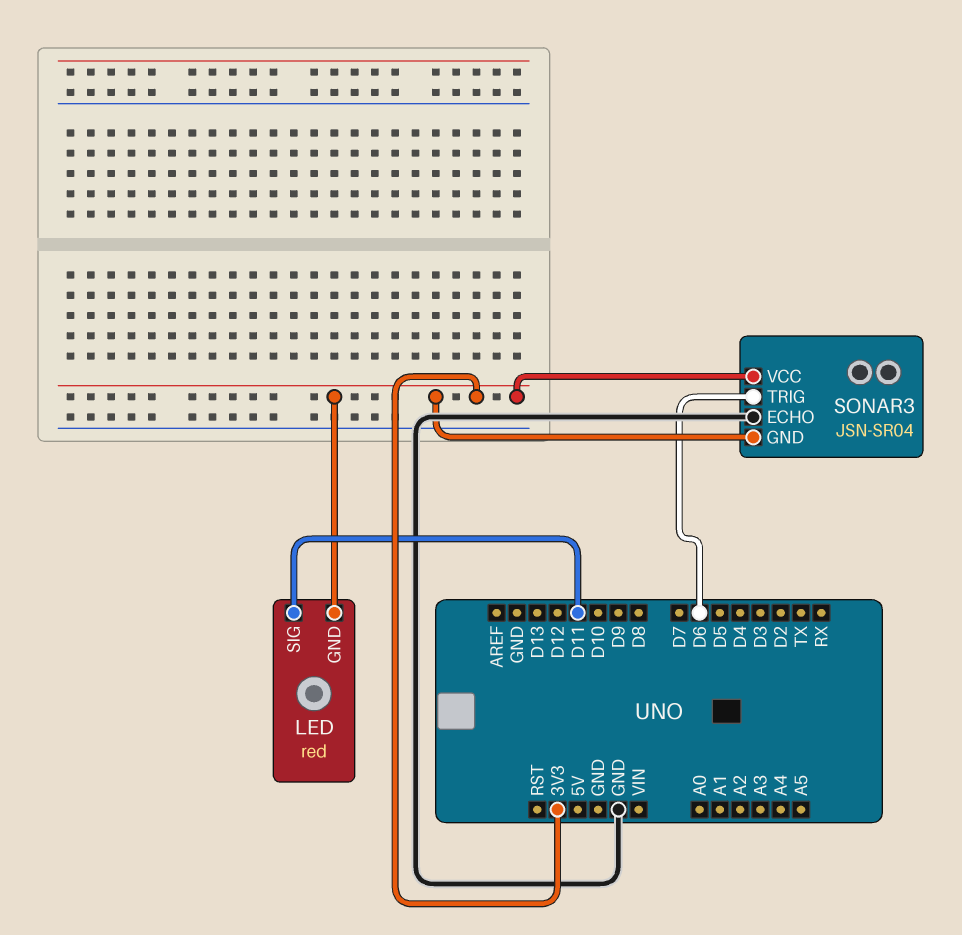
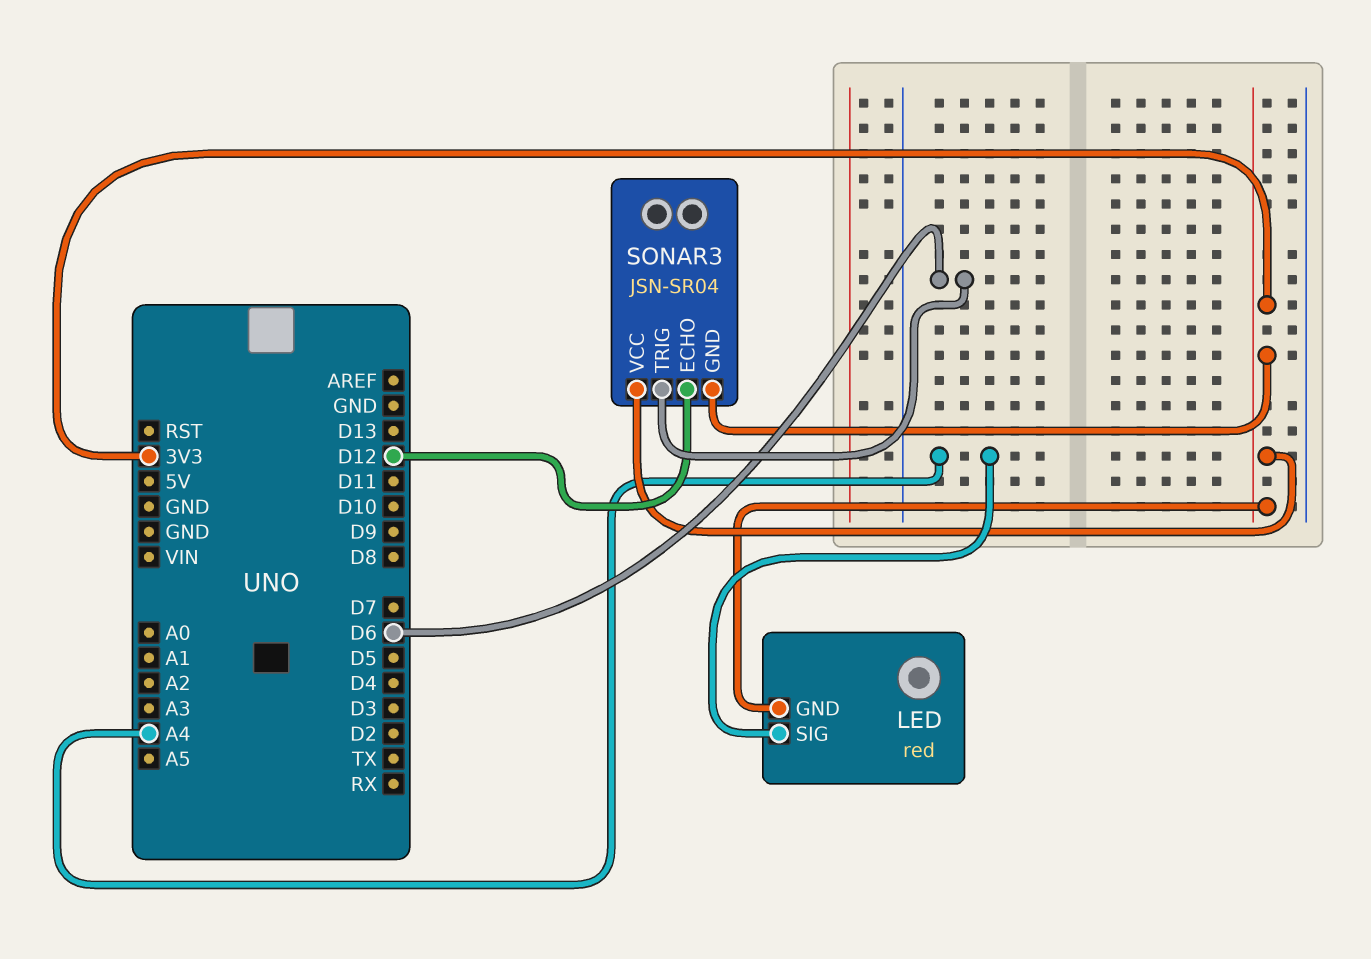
LED pin SIG: D11 -> A4
SONAR3 pin ECHO: GND -> D12

